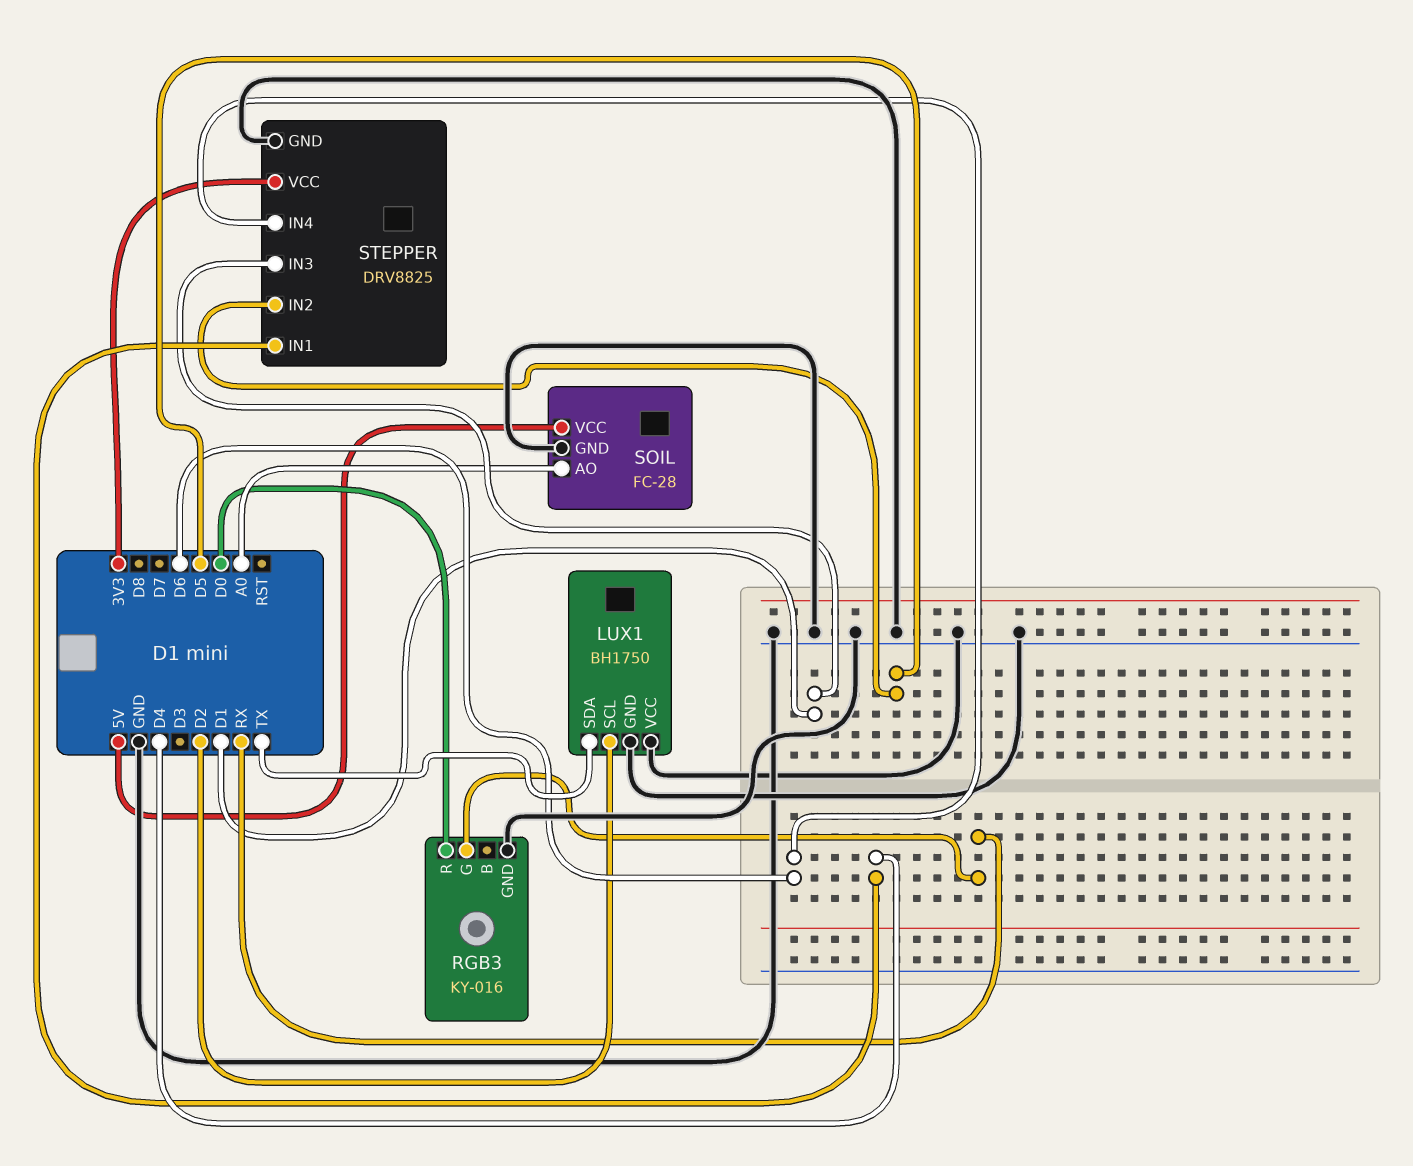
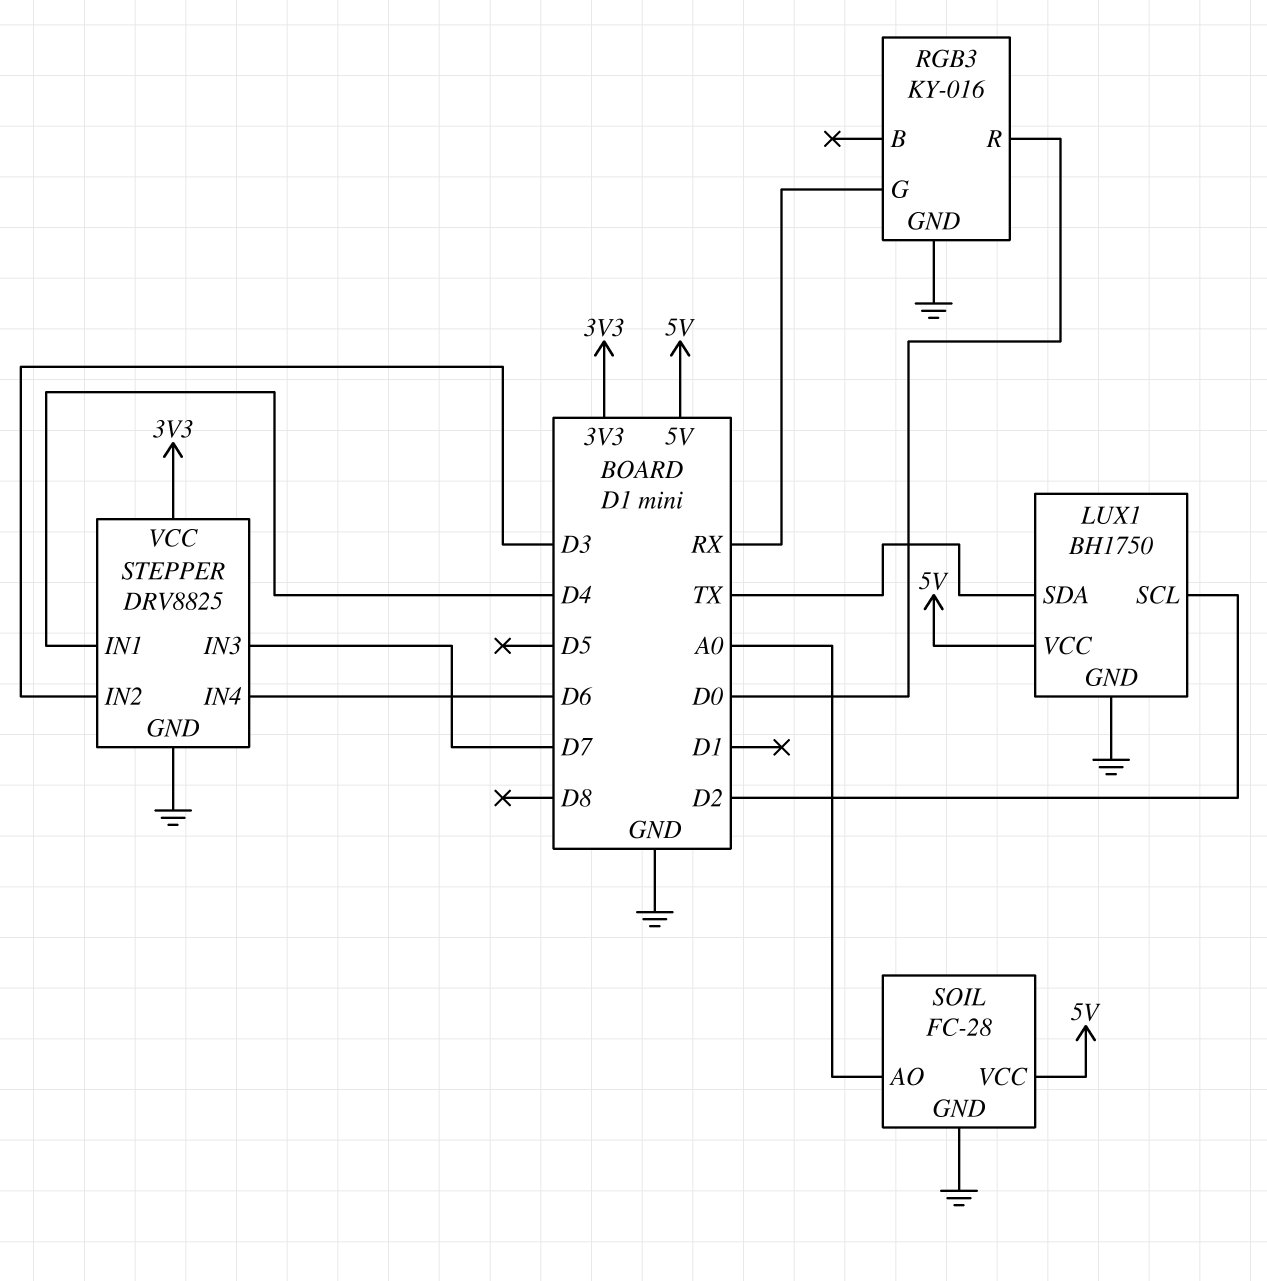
LUX1 pin VCC: GND -> 5V
STEPPER pin IN2: D5 -> D3
STEPPER pin IN3: D1 -> D7

